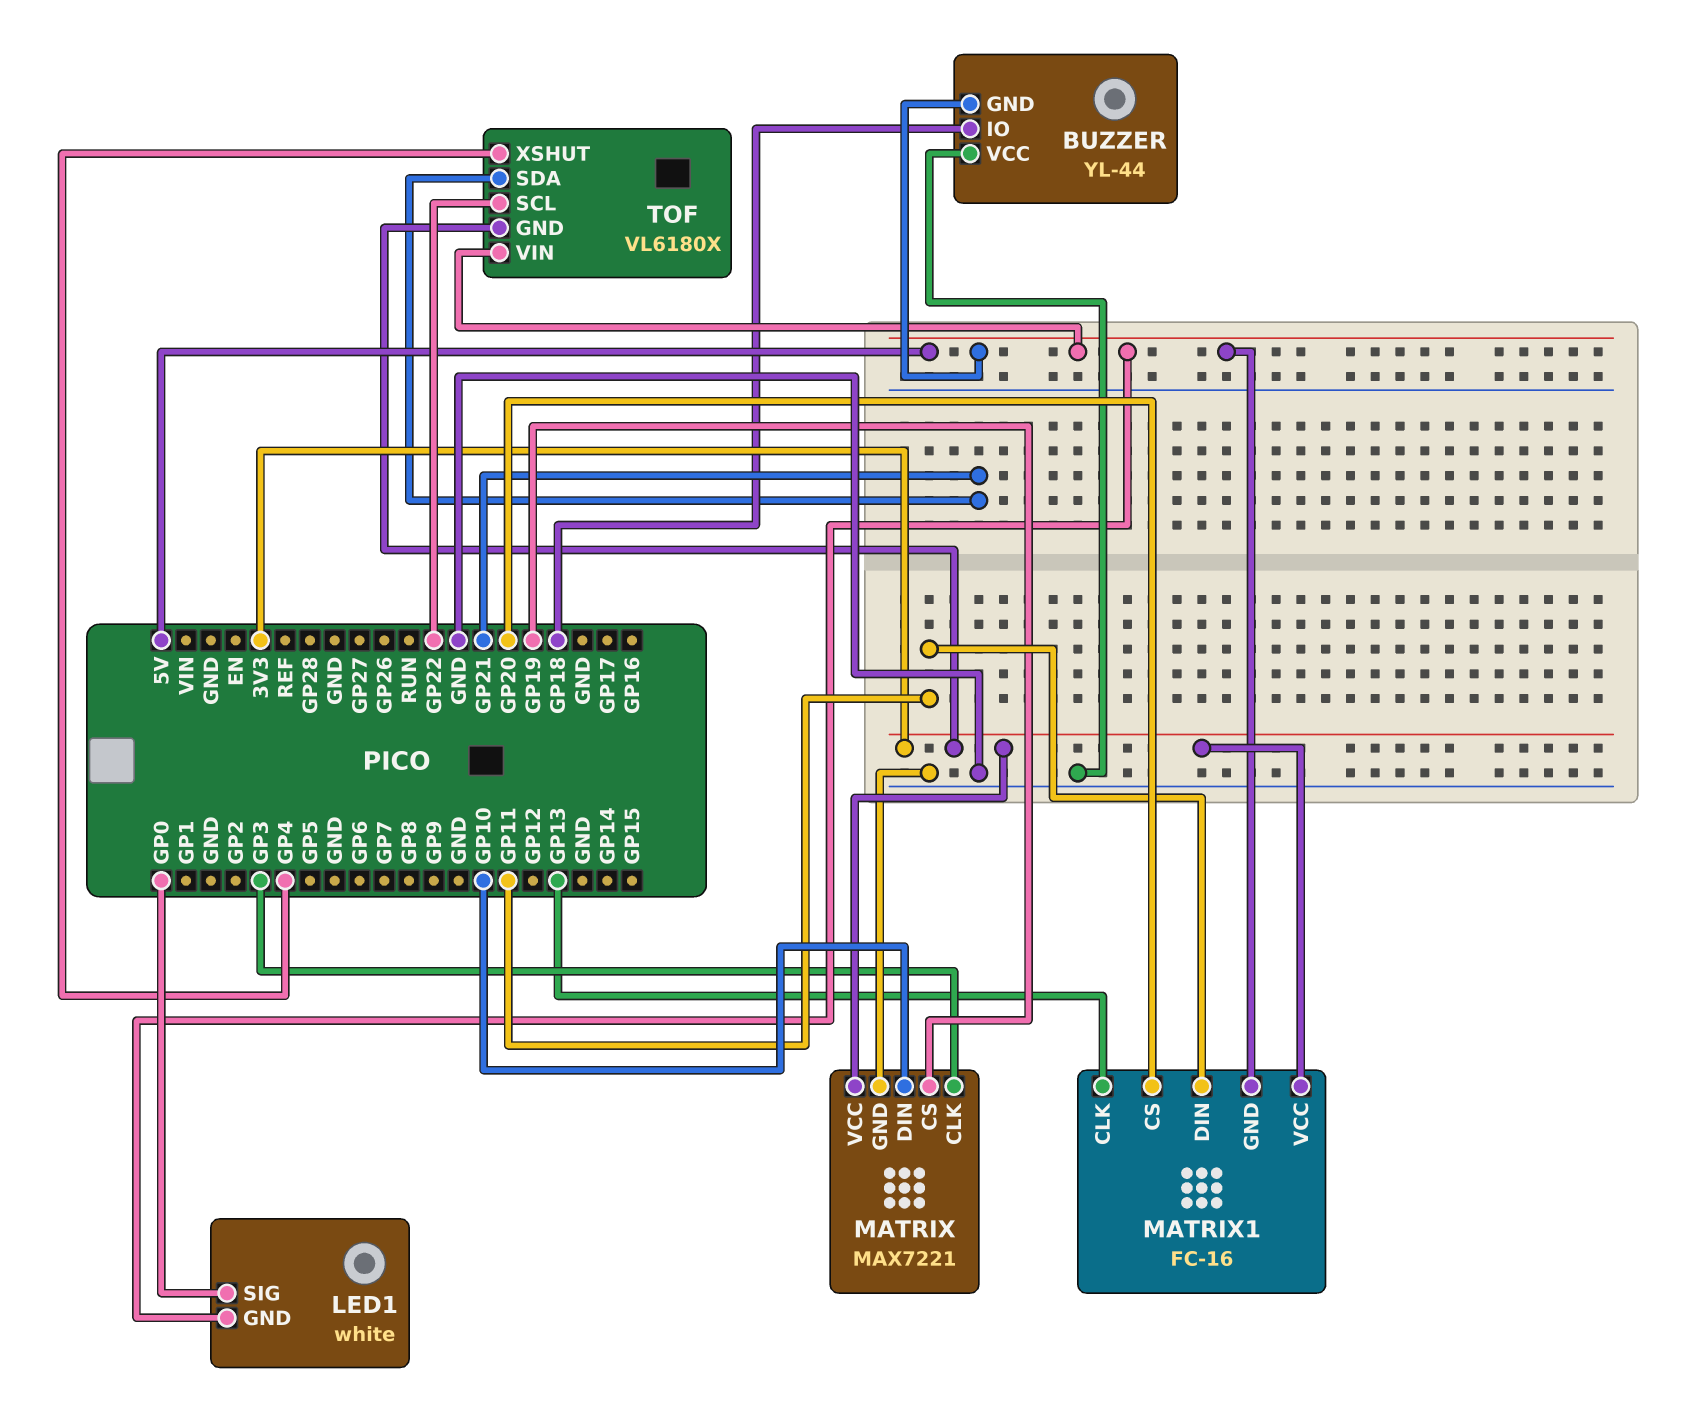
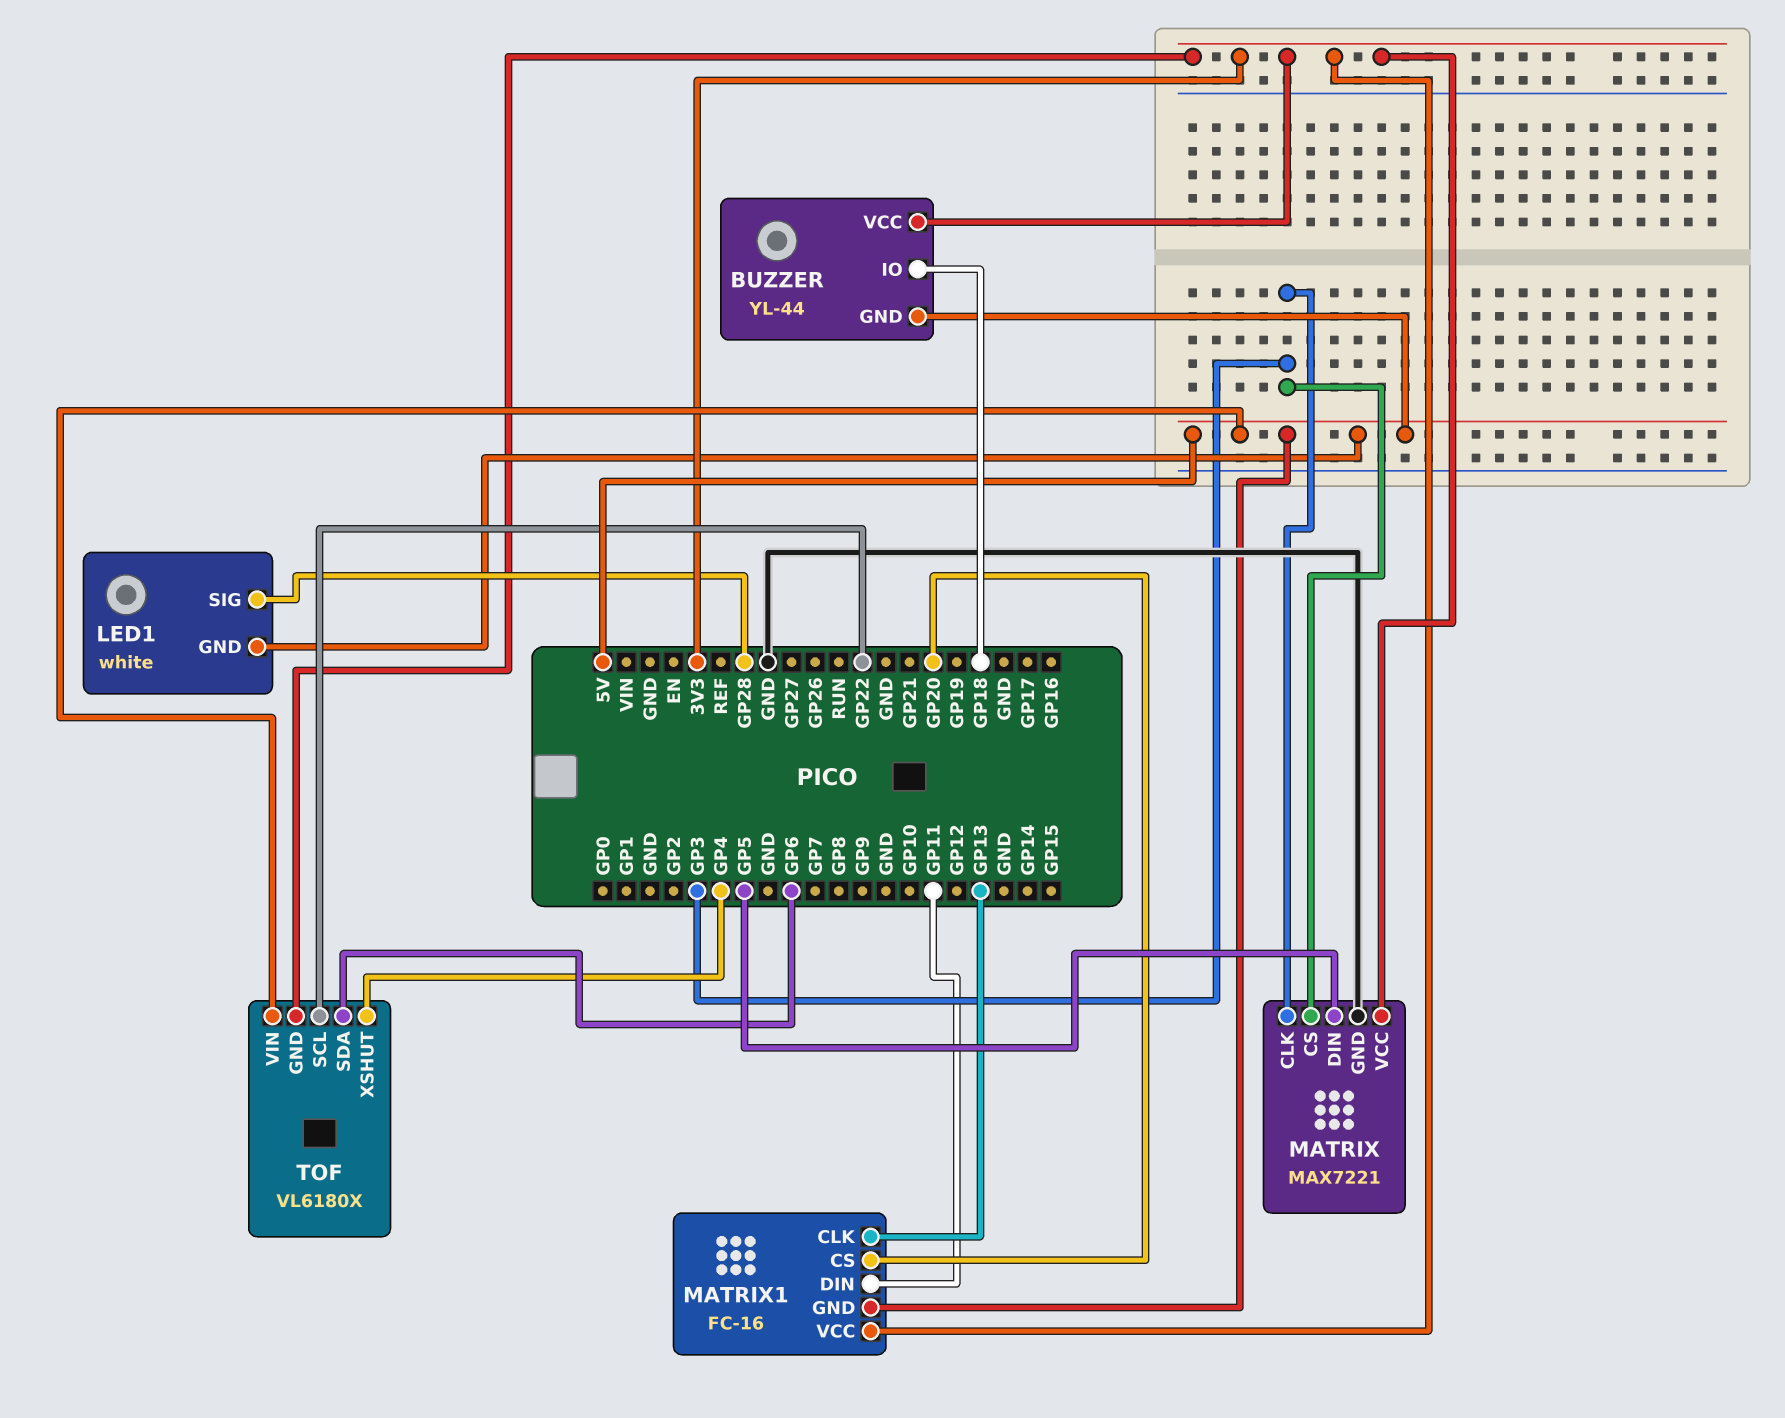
BUZZER pin VCC: GND -> 3V3
LED1 pin SIG: GP0 -> GP28
MATRIX pin CS: GP19 -> GP3
MATRIX pin DIN: GP10 -> GP5
TOF pin SDA: GP21 -> GP6

